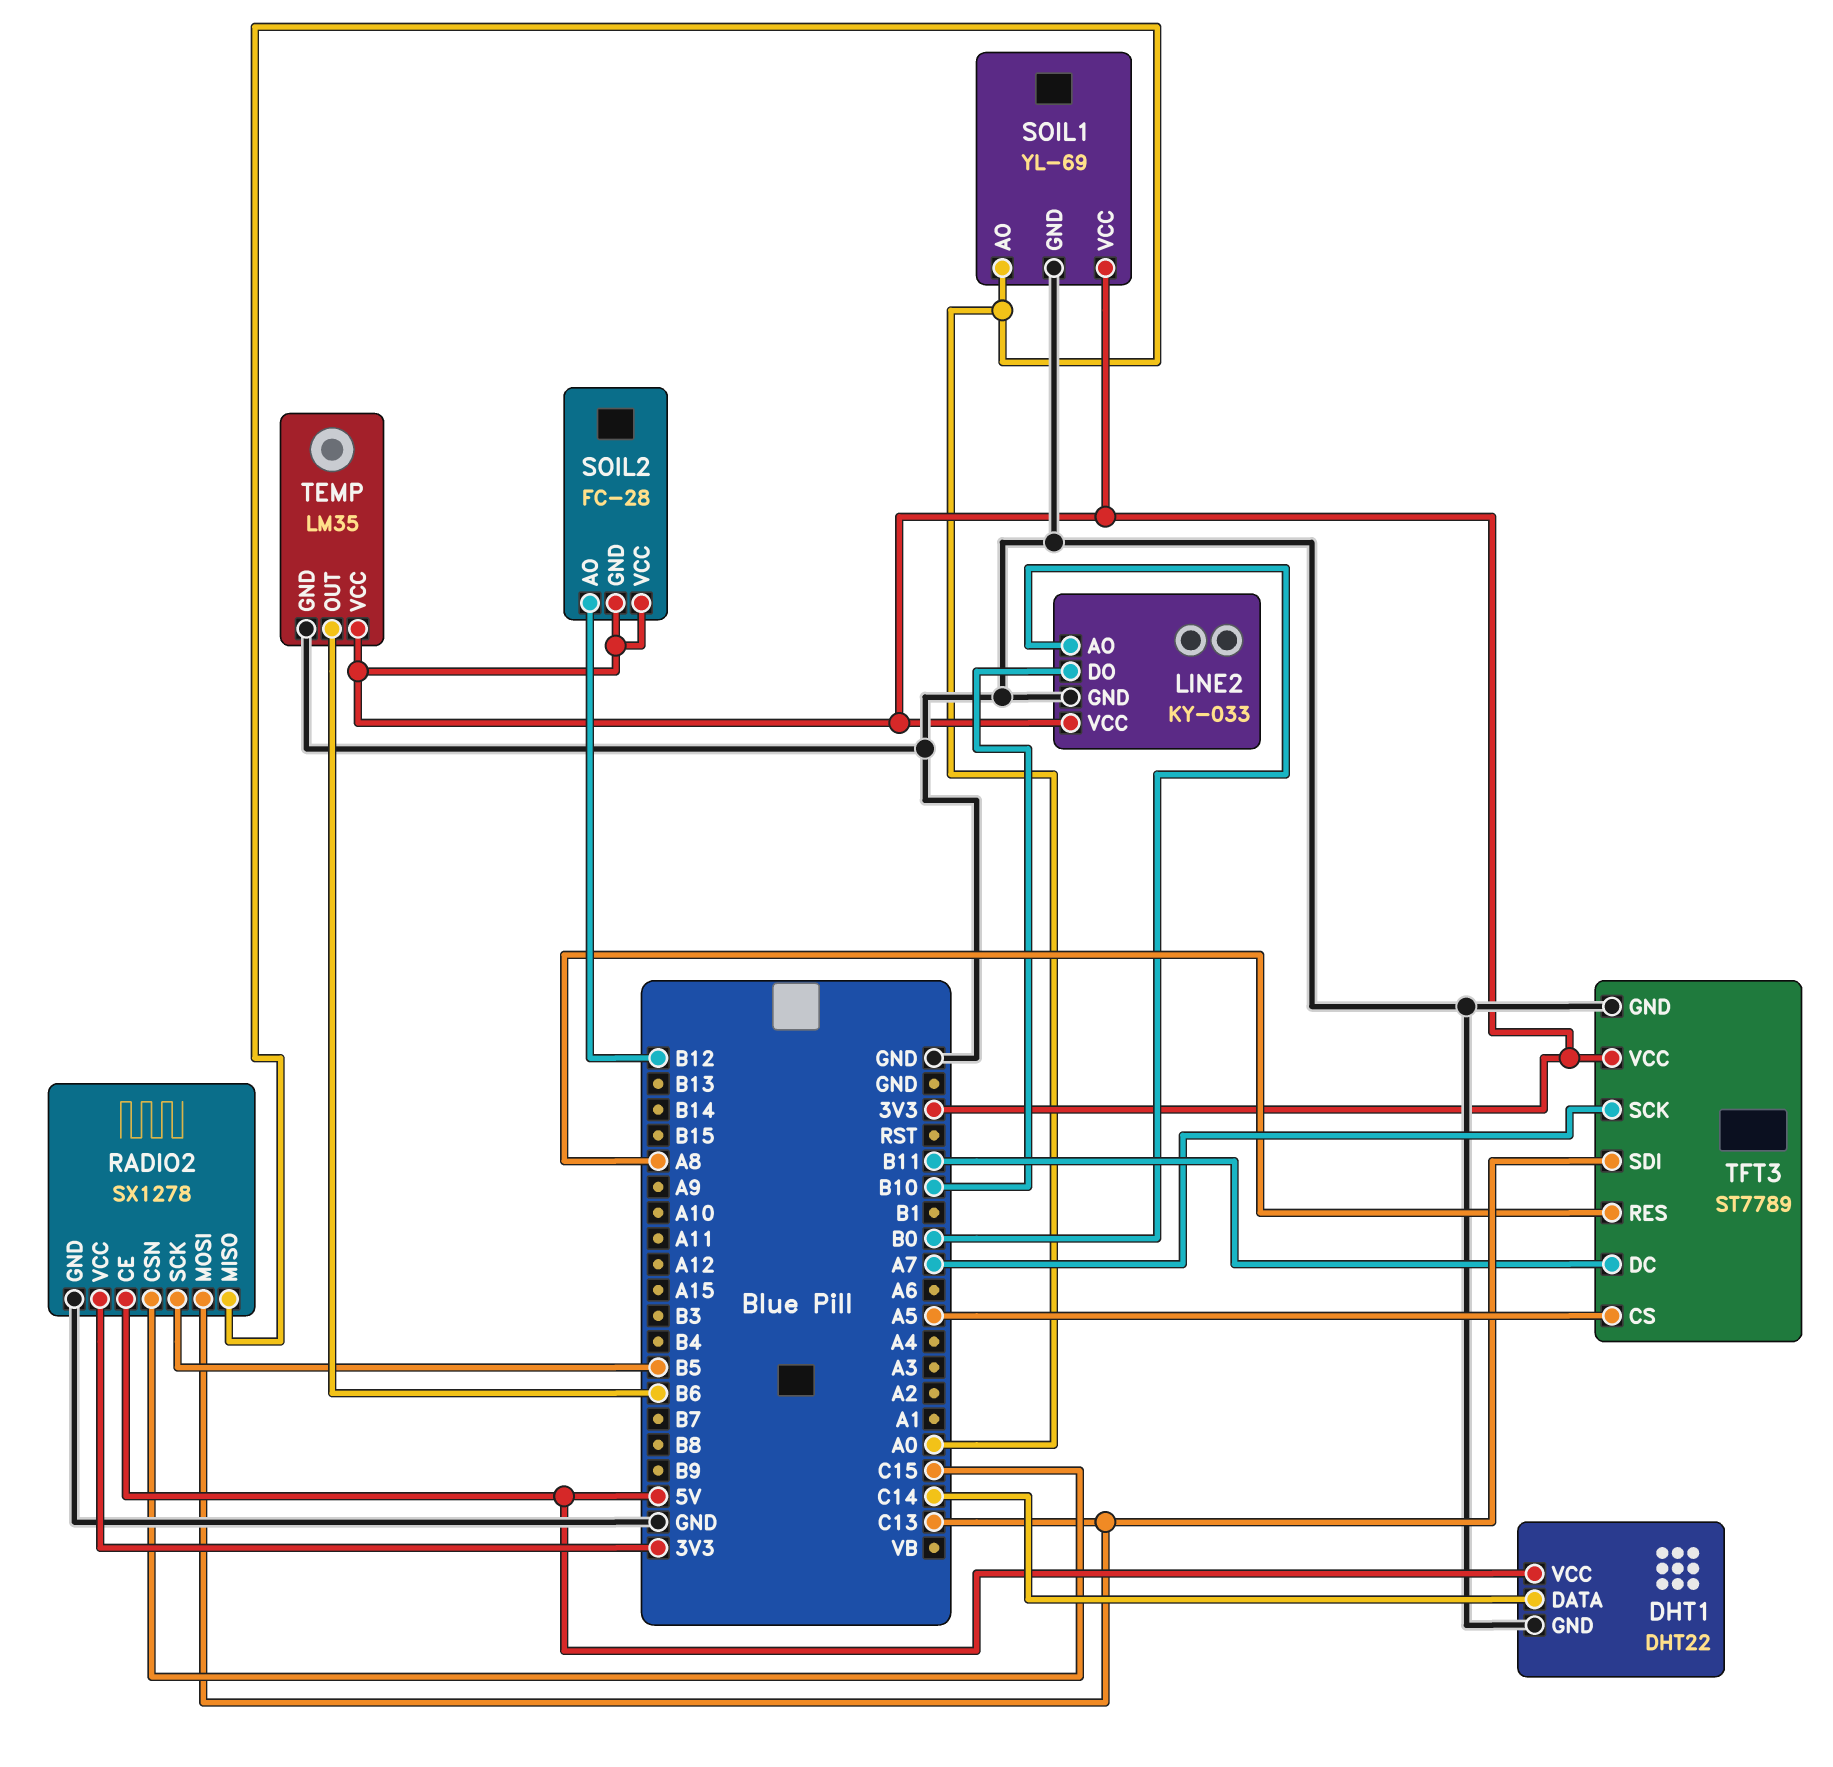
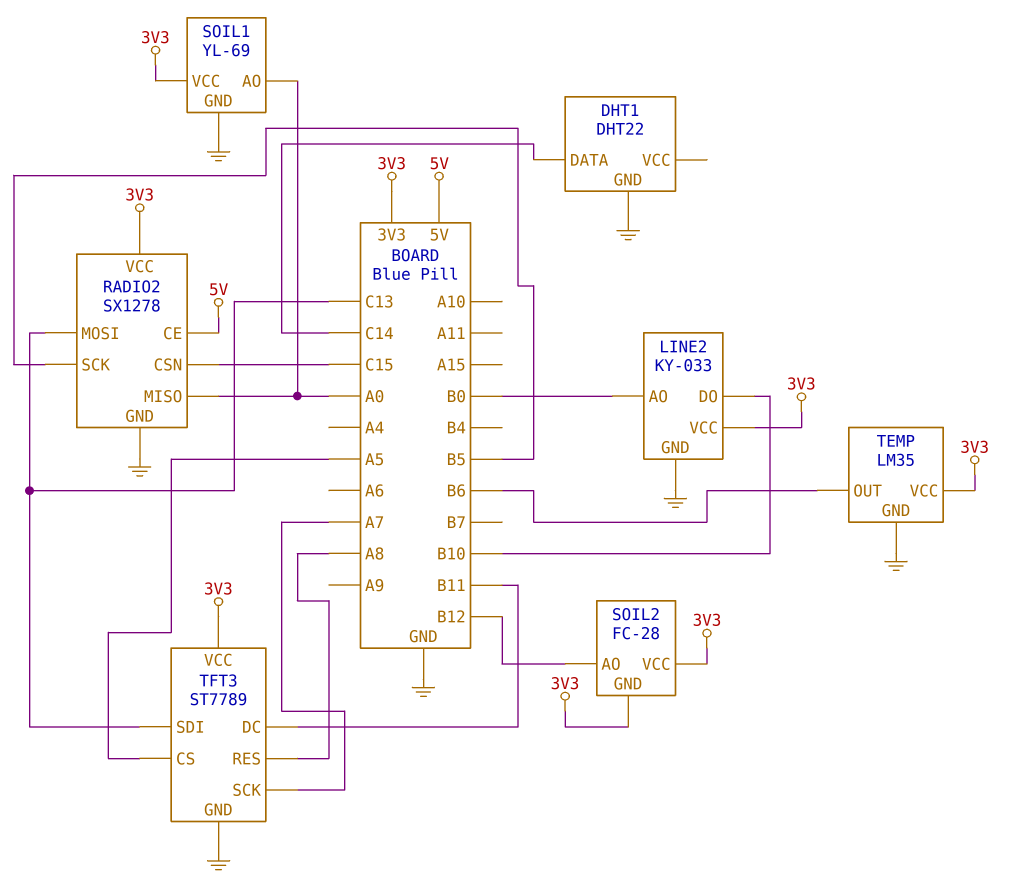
DHT1 pin VCC: 5V -> none

